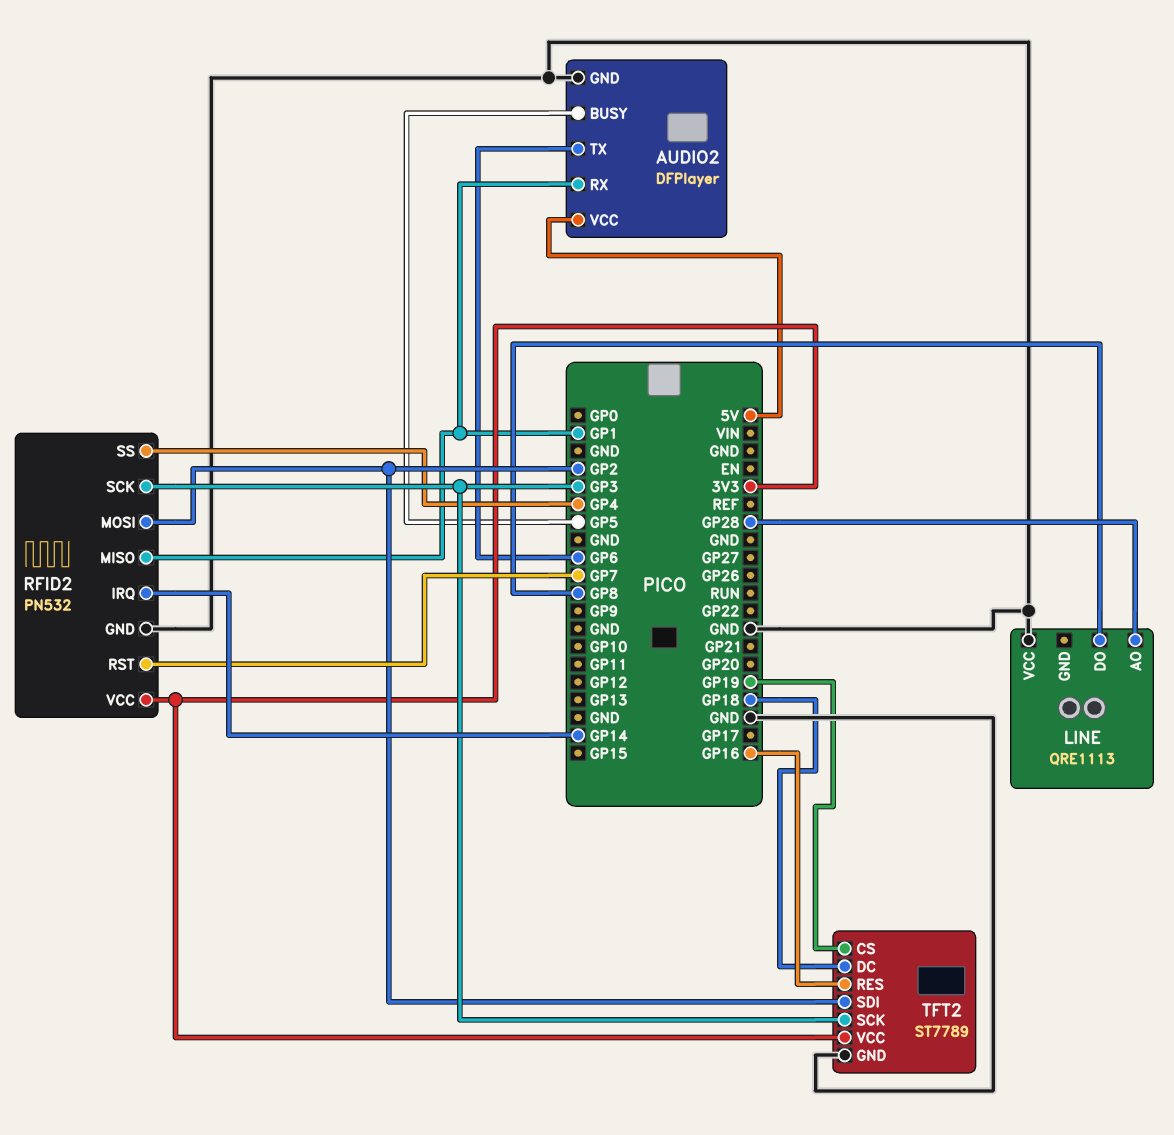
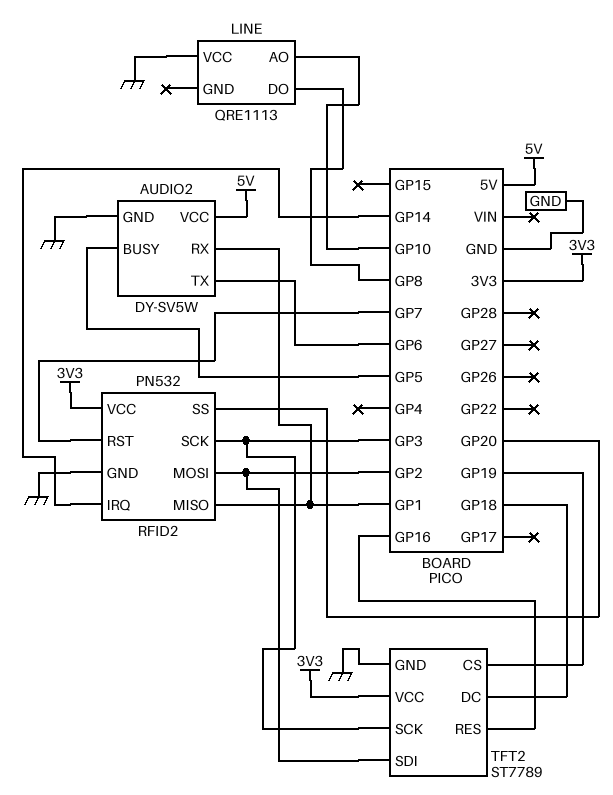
AUDIO2: DFPlayer -> DY-SV5W
LINE pin AO: GP28 -> GP10
RFID2 pin SS: GP4 -> GP20

